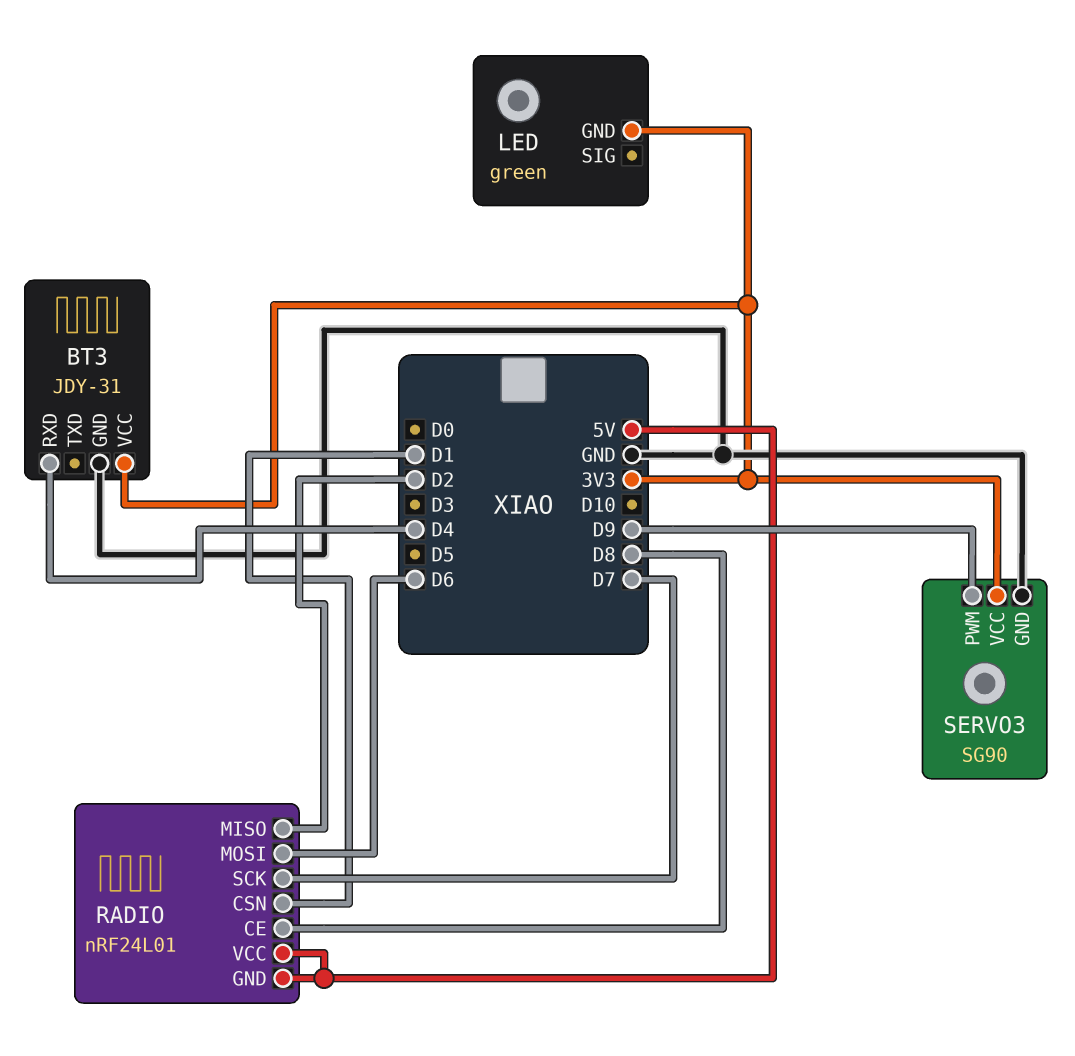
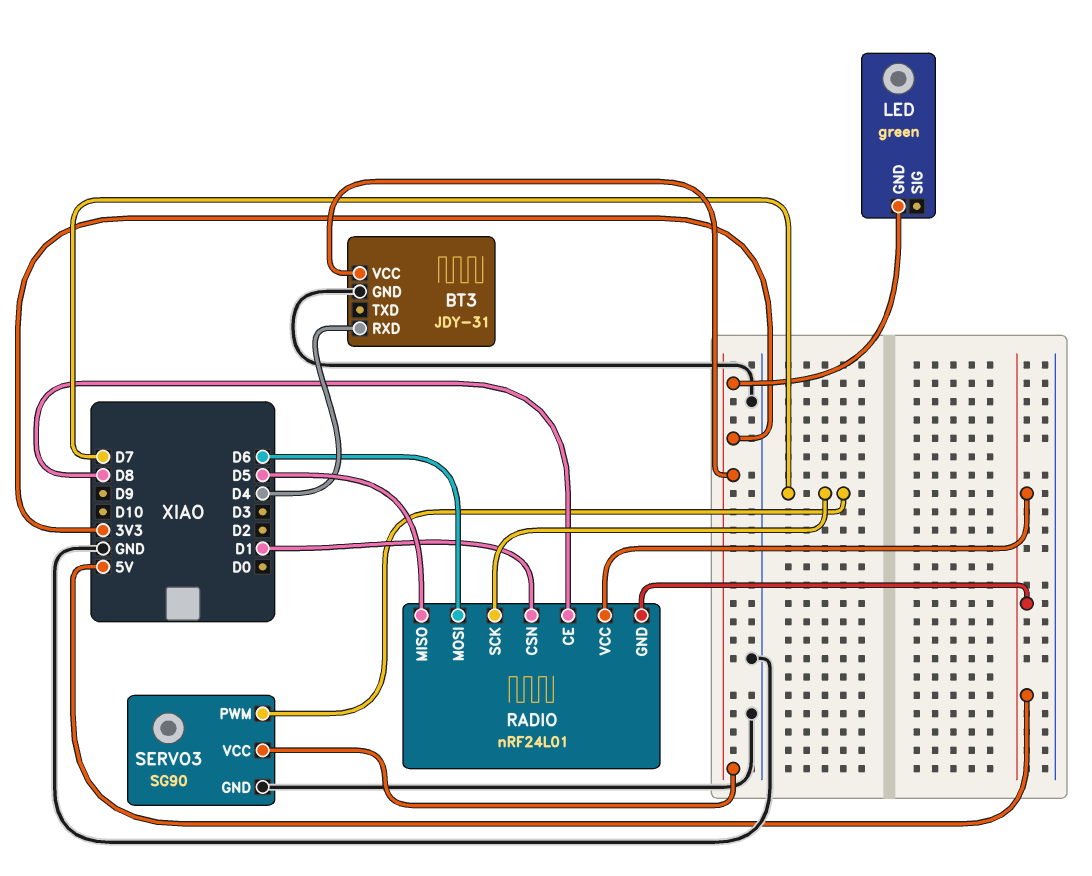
RADIO pin MISO: D2 -> D5
SERVO3 pin PWM: D9 -> D7

